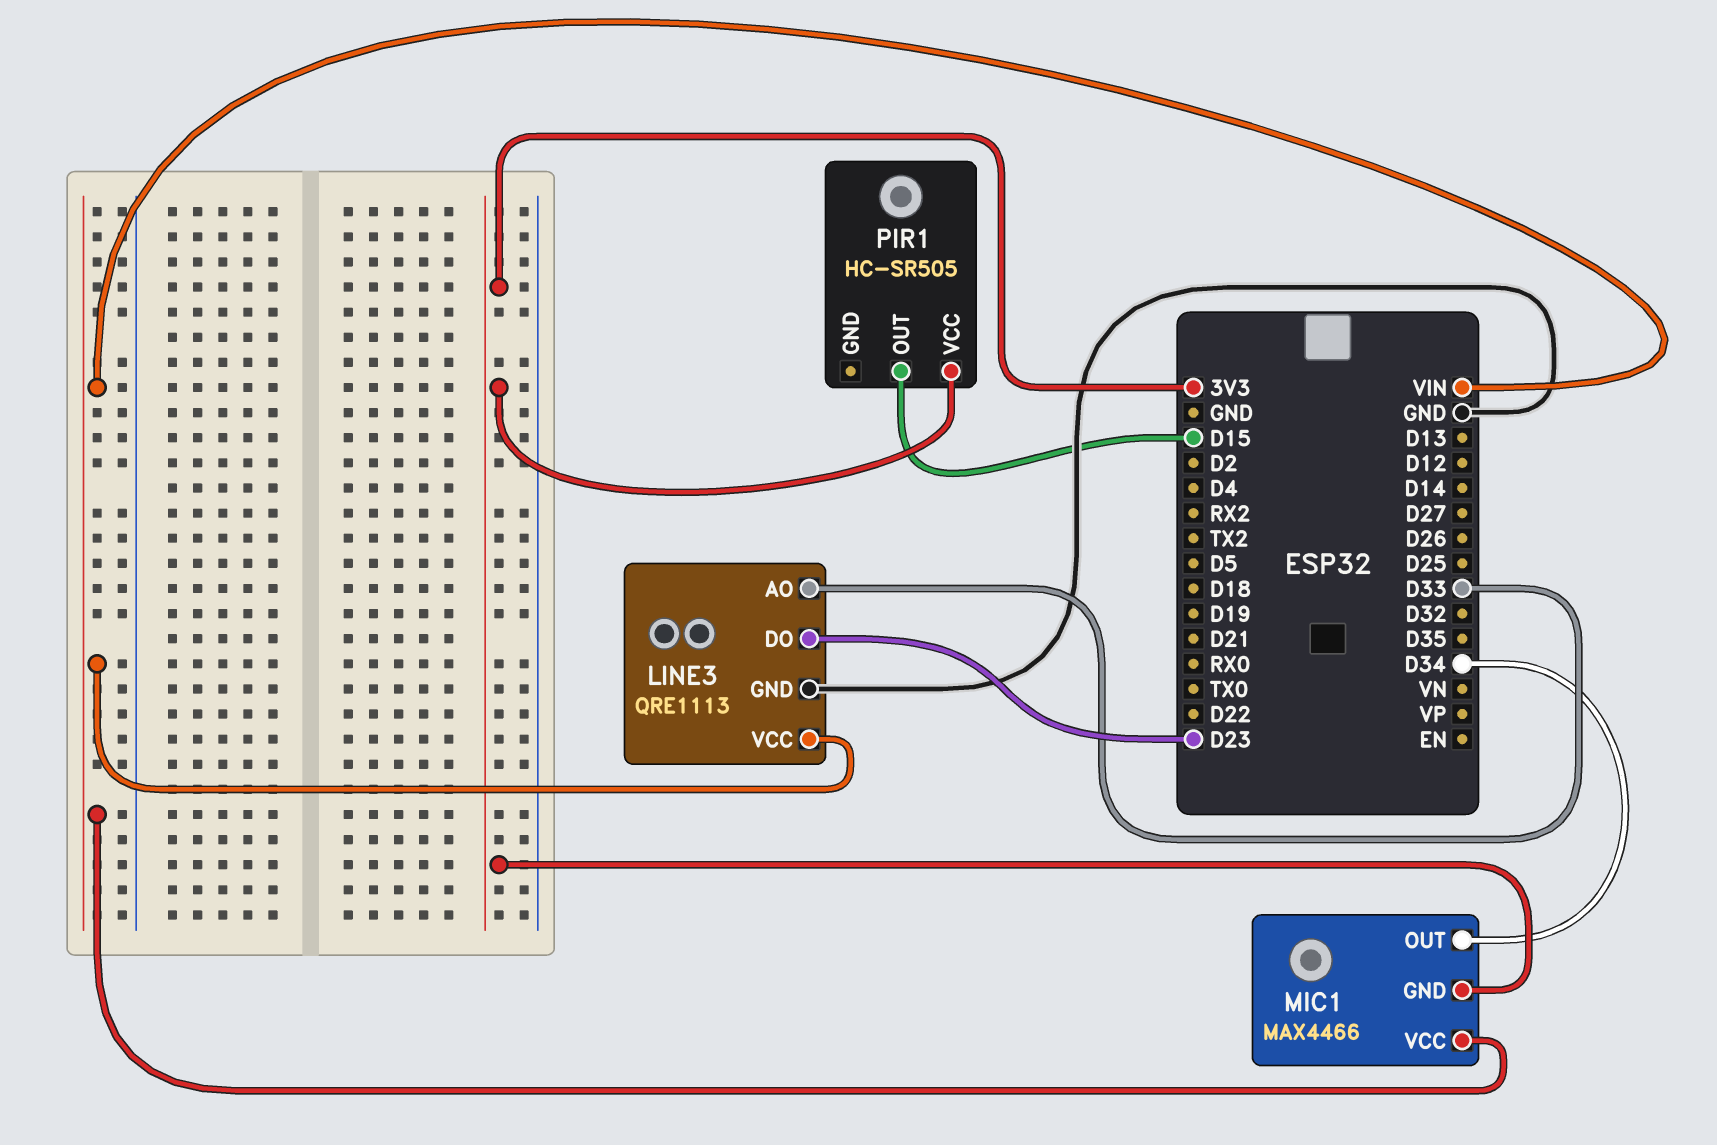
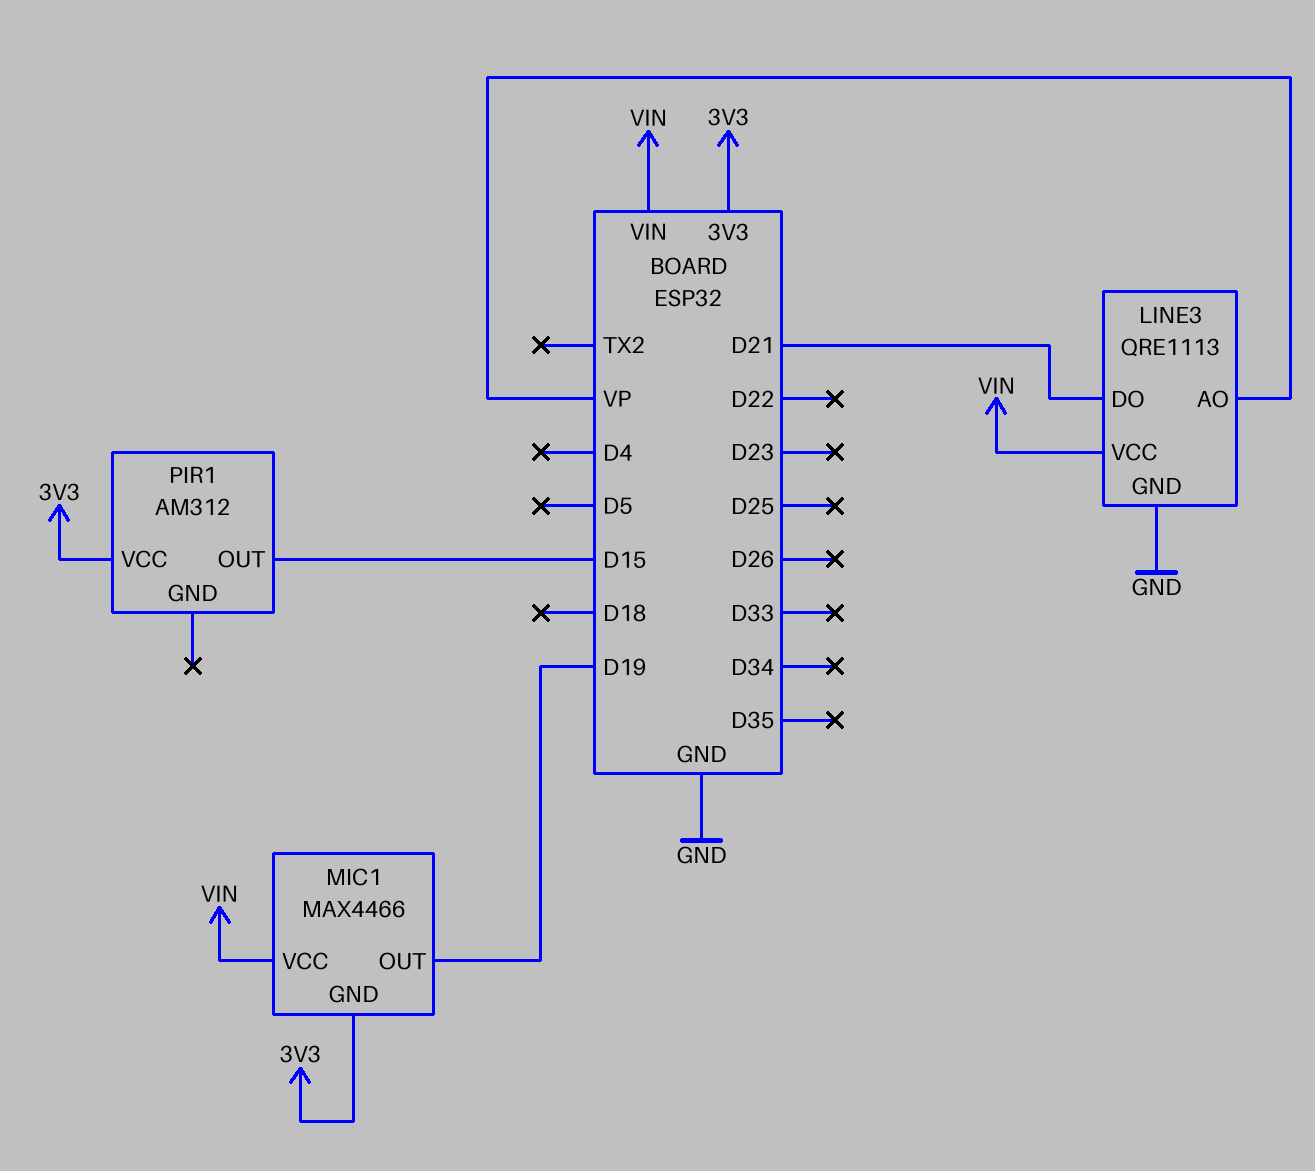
LINE3 pin AO: D33 -> VP
LINE3 pin DO: D23 -> D21
MIC1 pin OUT: D34 -> D19
PIR1: HC-SR505 -> AM312

